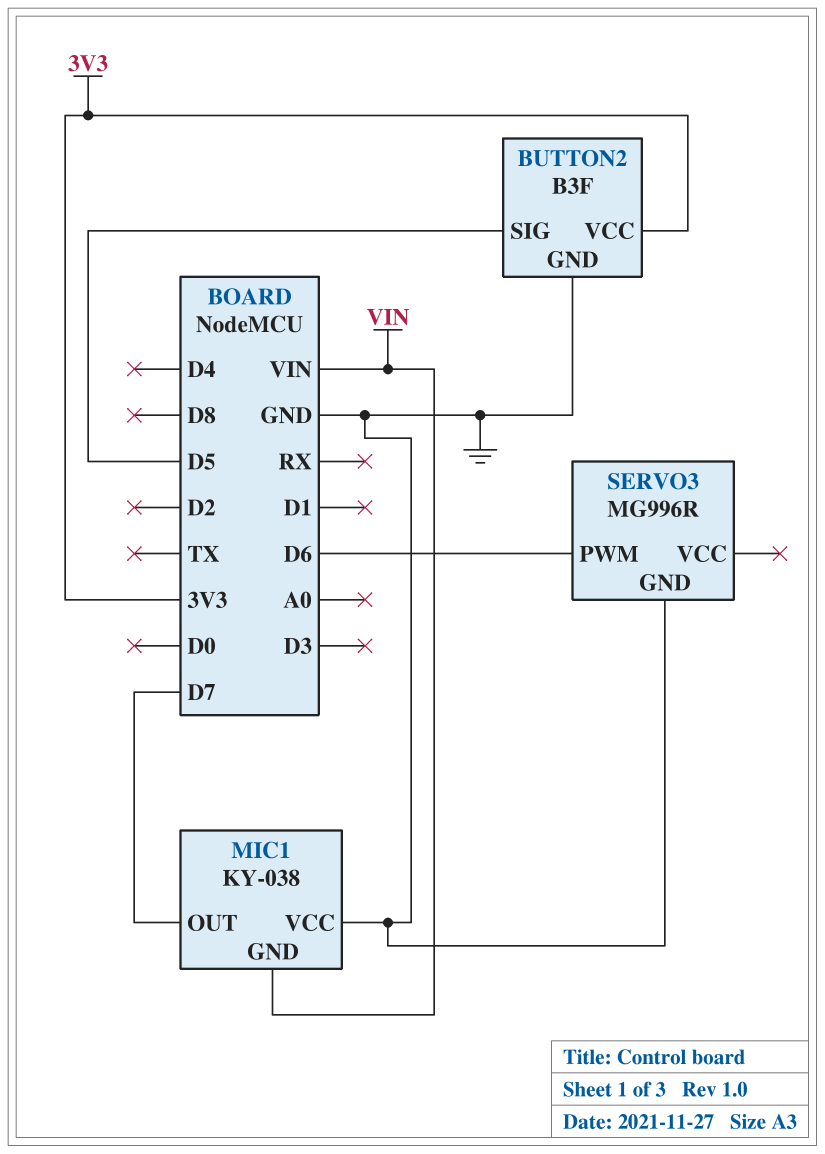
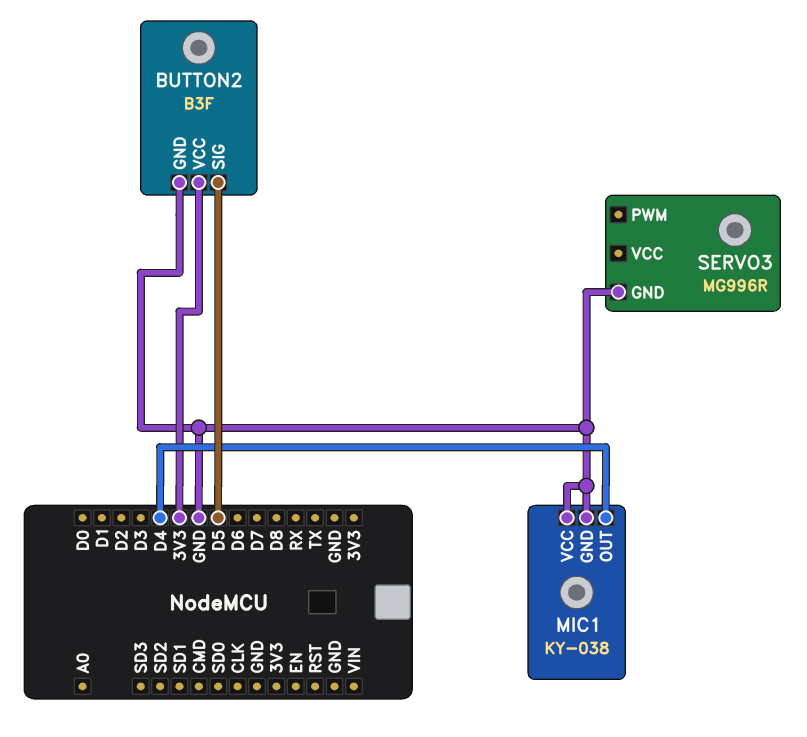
MIC1 pin GND: VIN -> GND
MIC1 pin OUT: D7 -> D4
SERVO3 pin PWM: D6 -> none

